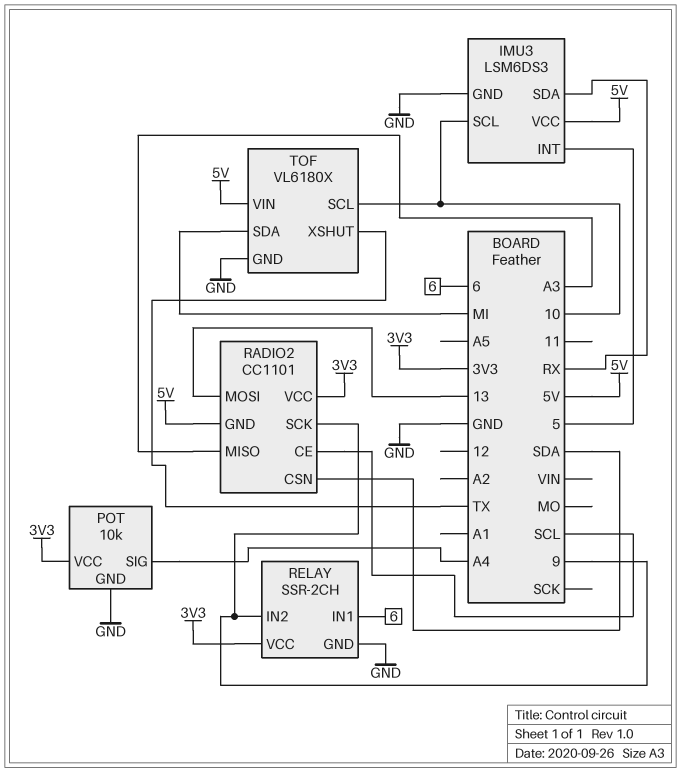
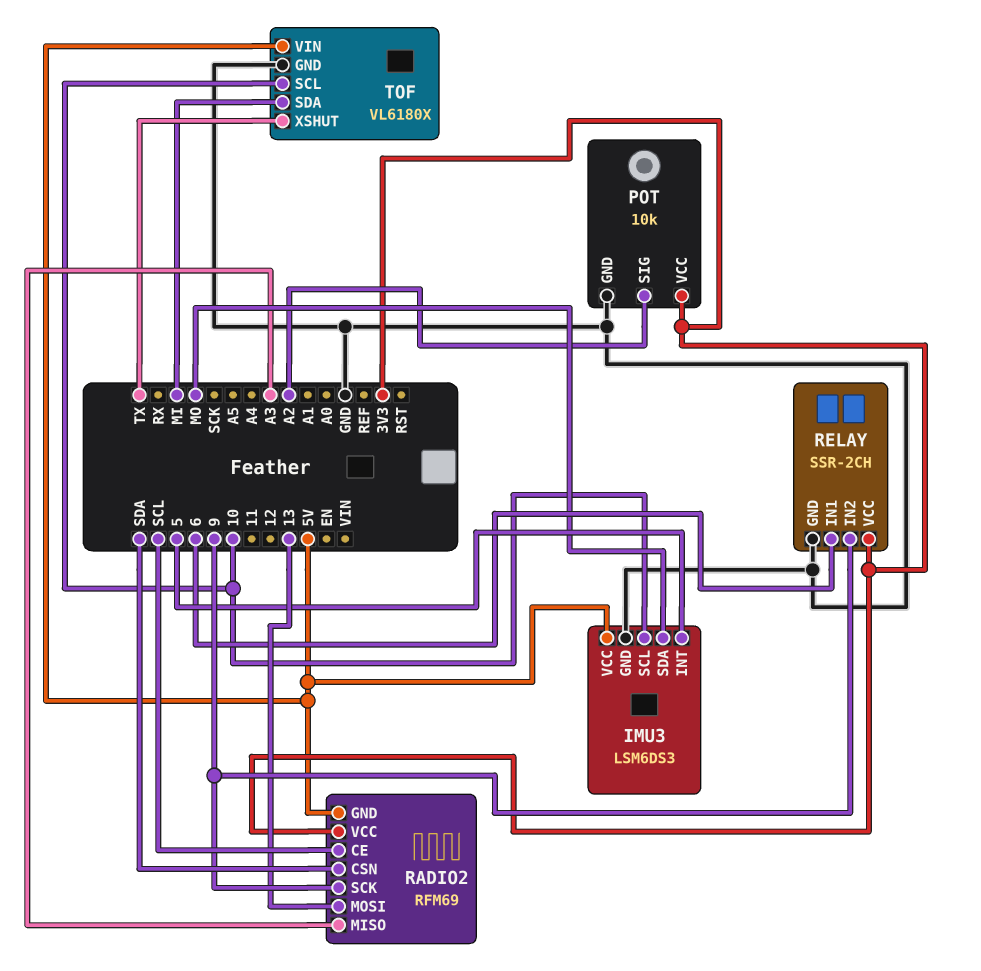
IMU3 pin SDA: RX -> MO
POT pin SIG: A4 -> A2
RADIO2: CC1101 -> RFM69

